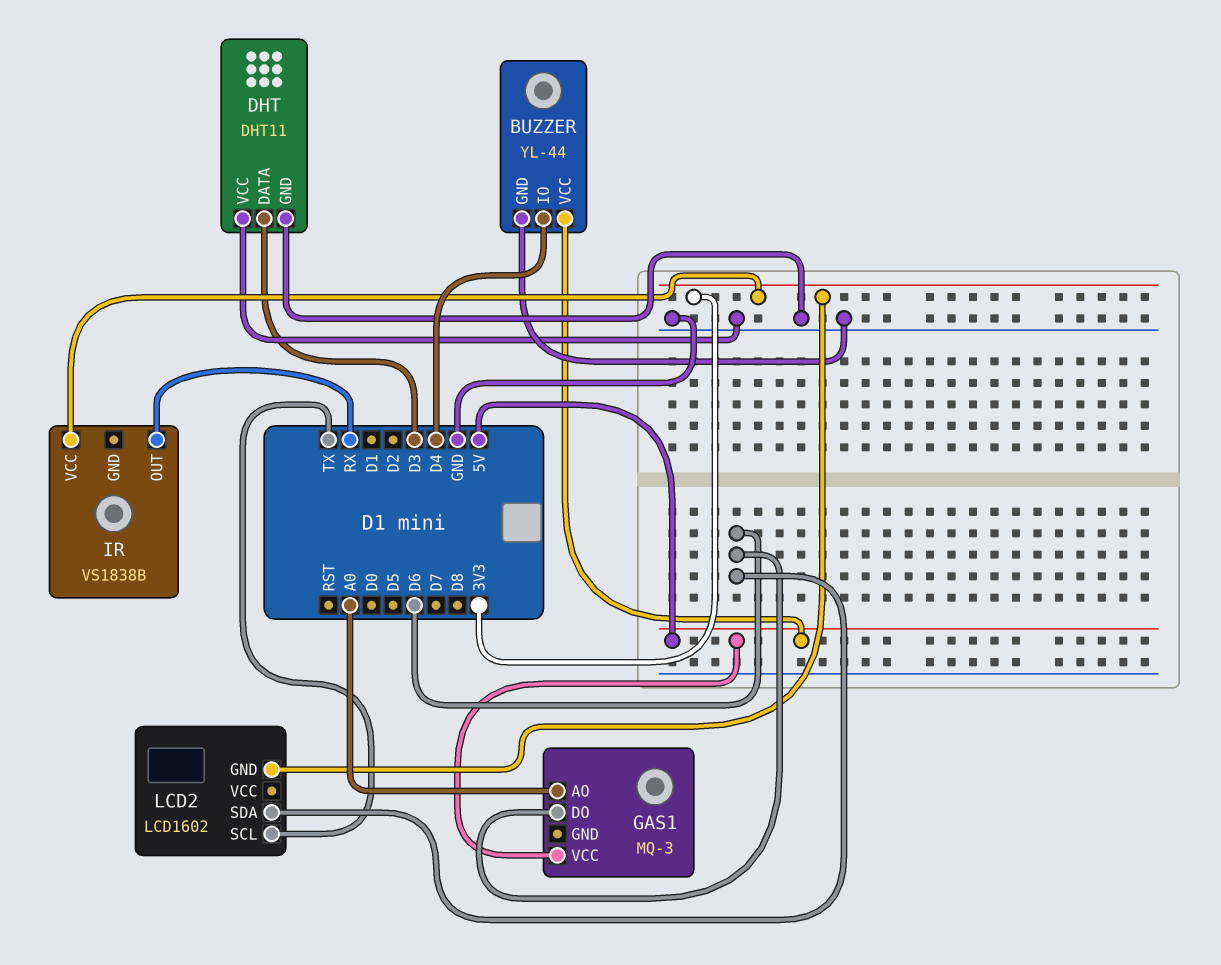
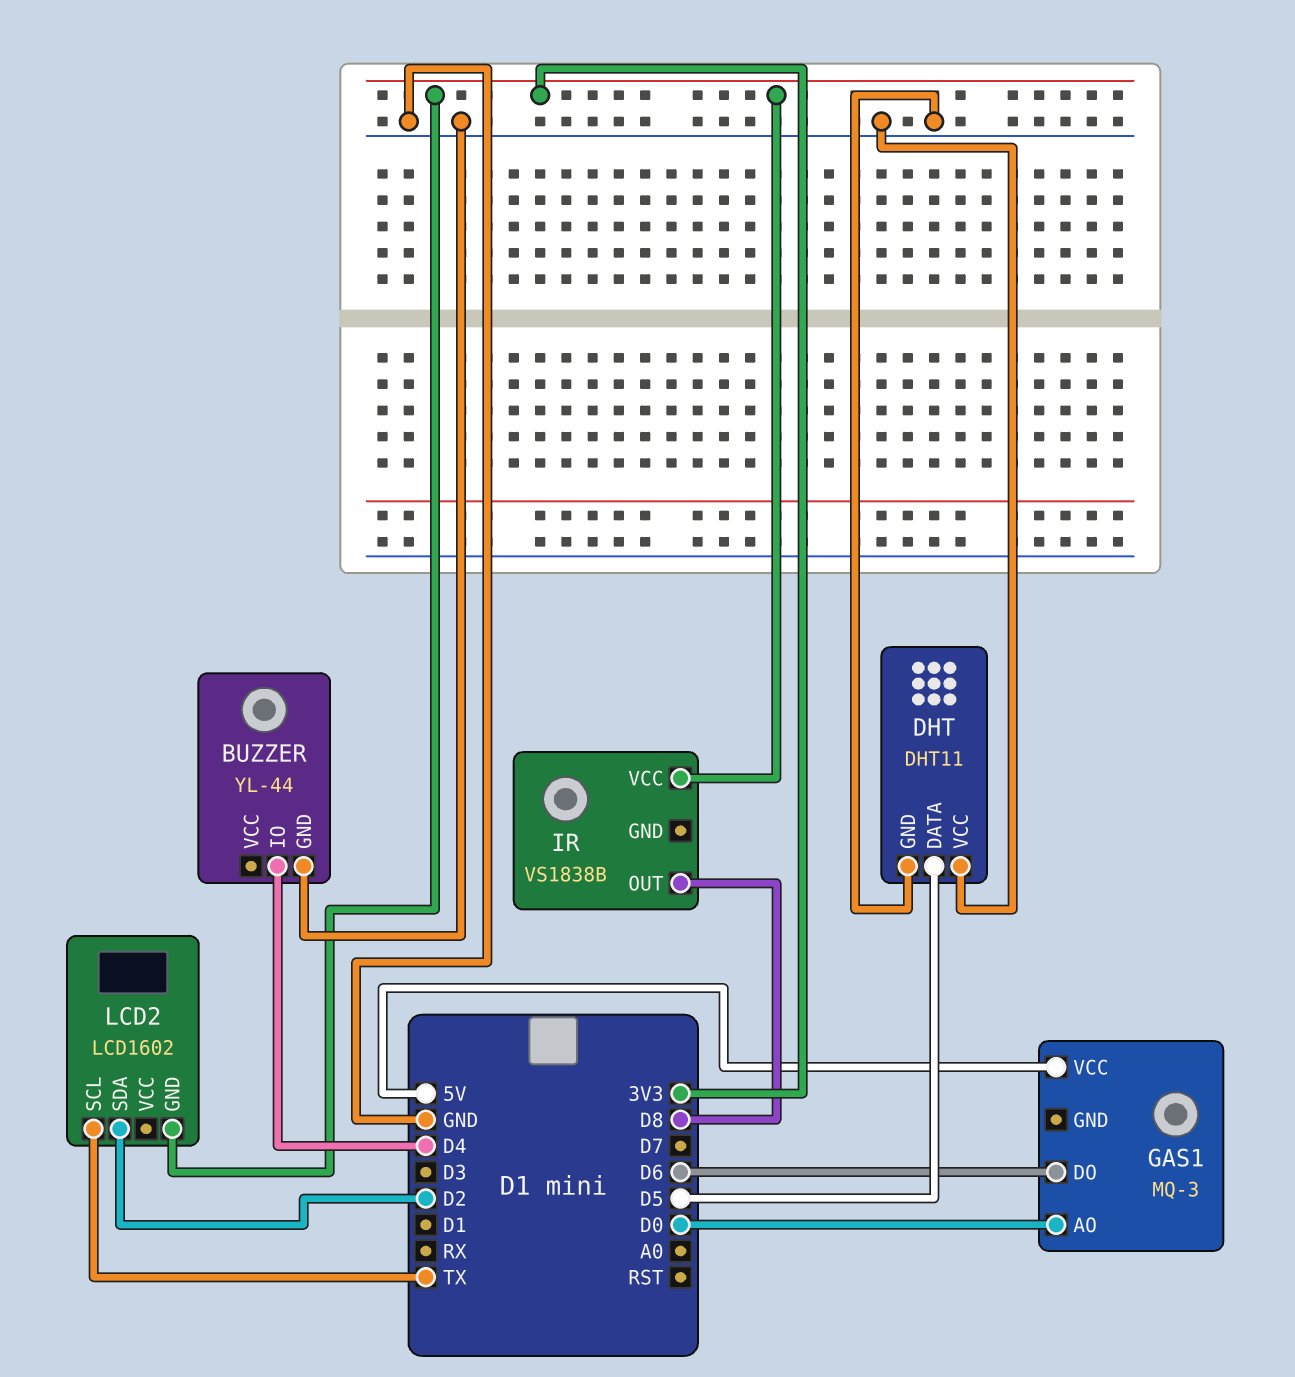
BUZZER pin VCC: 5V -> none
DHT pin DATA: D3 -> D5
GAS1 pin AO: A0 -> D0
IR pin OUT: RX -> D8
LCD2 pin SDA: D6 -> D2

